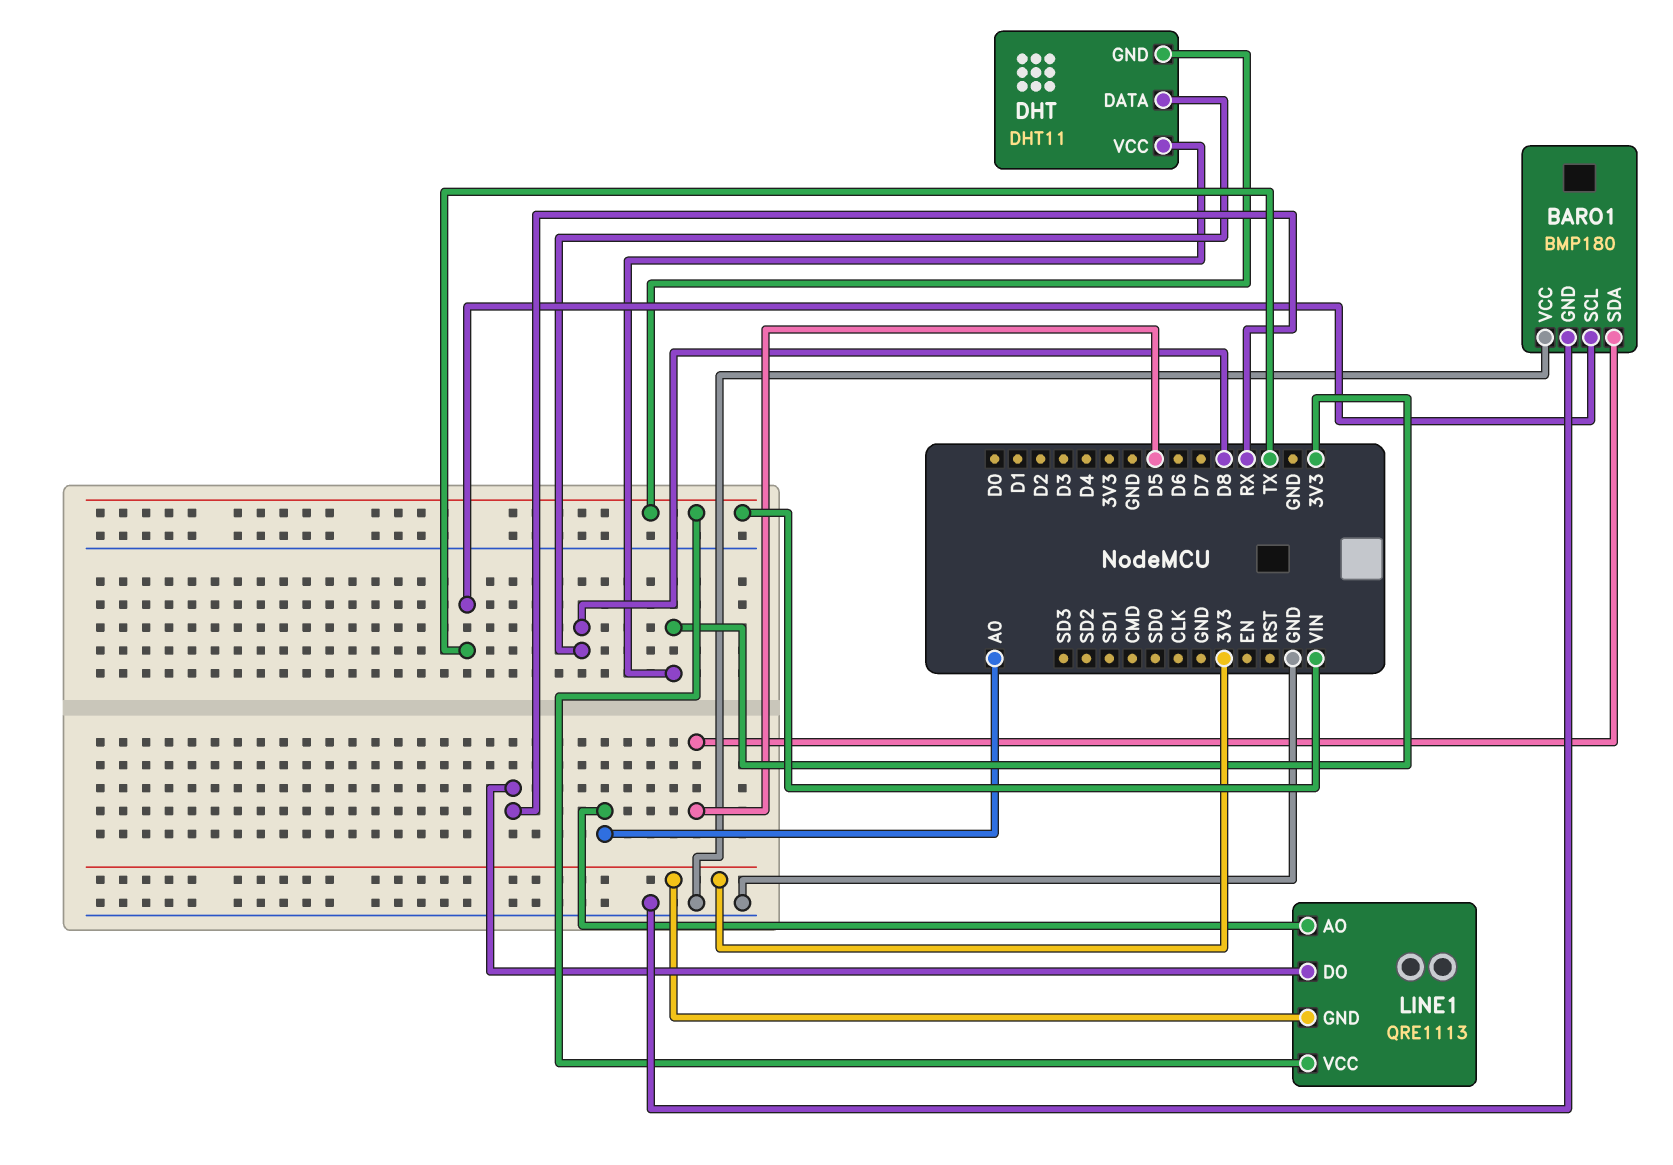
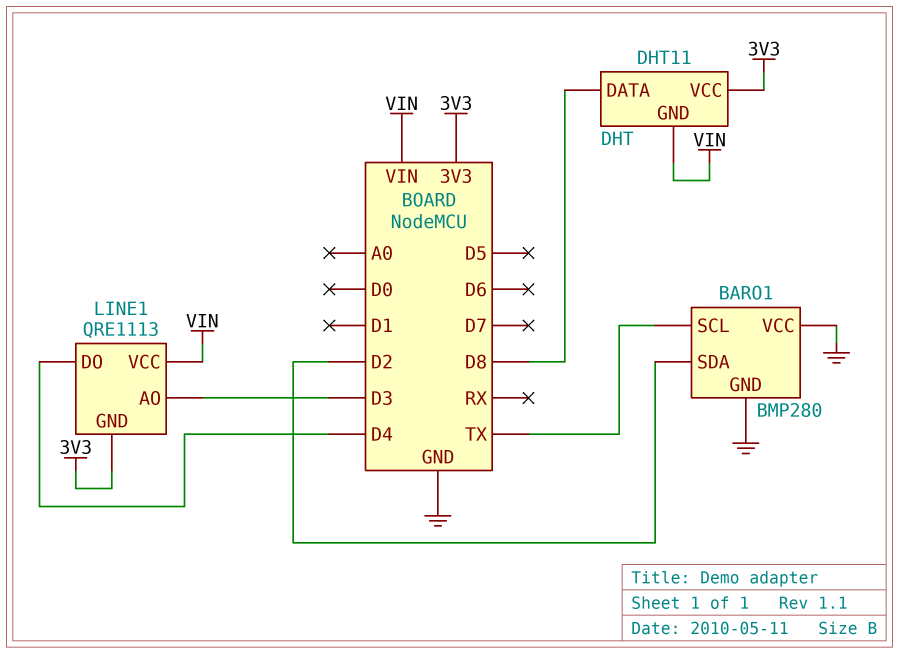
BARO1: BMP180 -> BMP280
BARO1 pin SDA: D5 -> D2
LINE1 pin AO: A0 -> D3
LINE1 pin DO: RX -> D4

